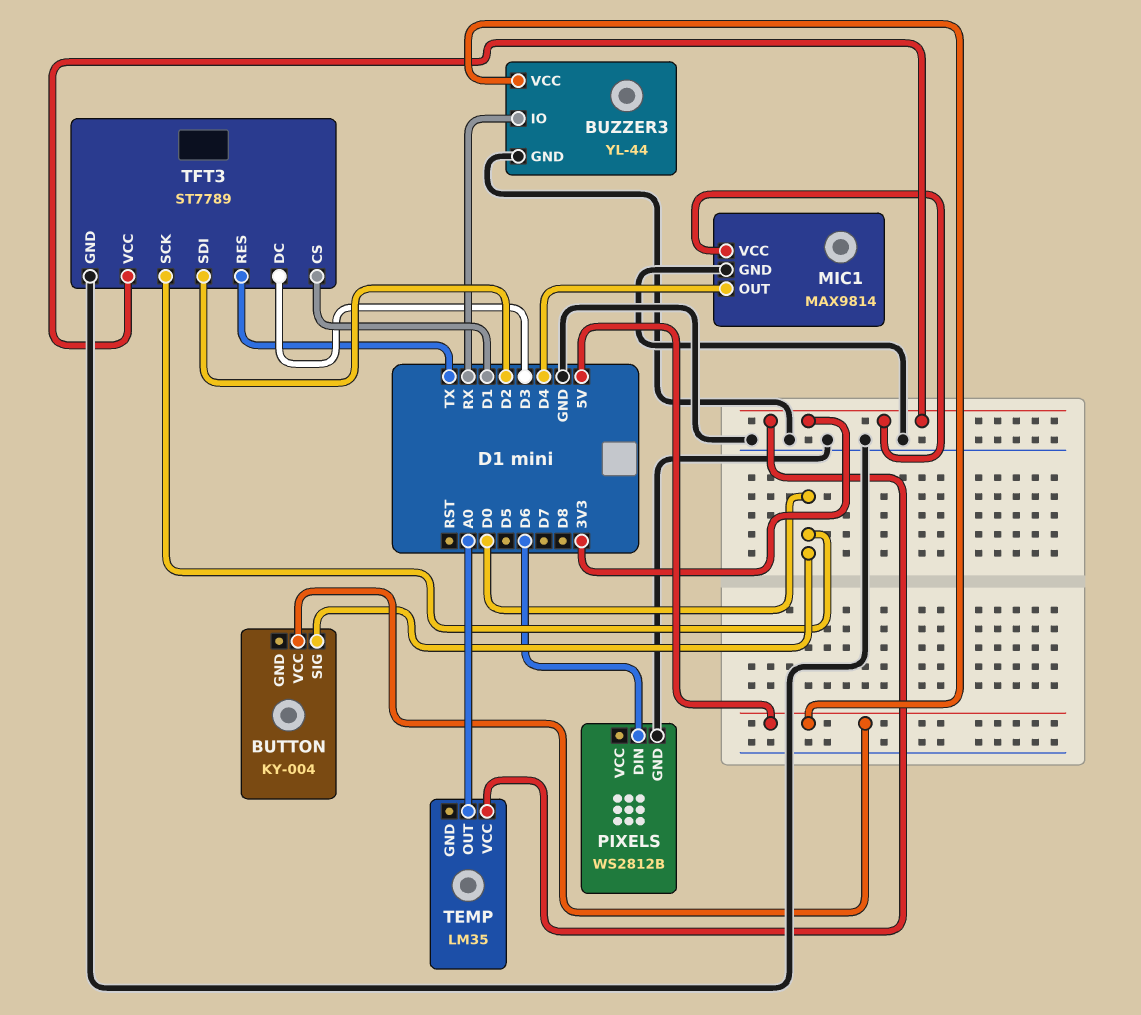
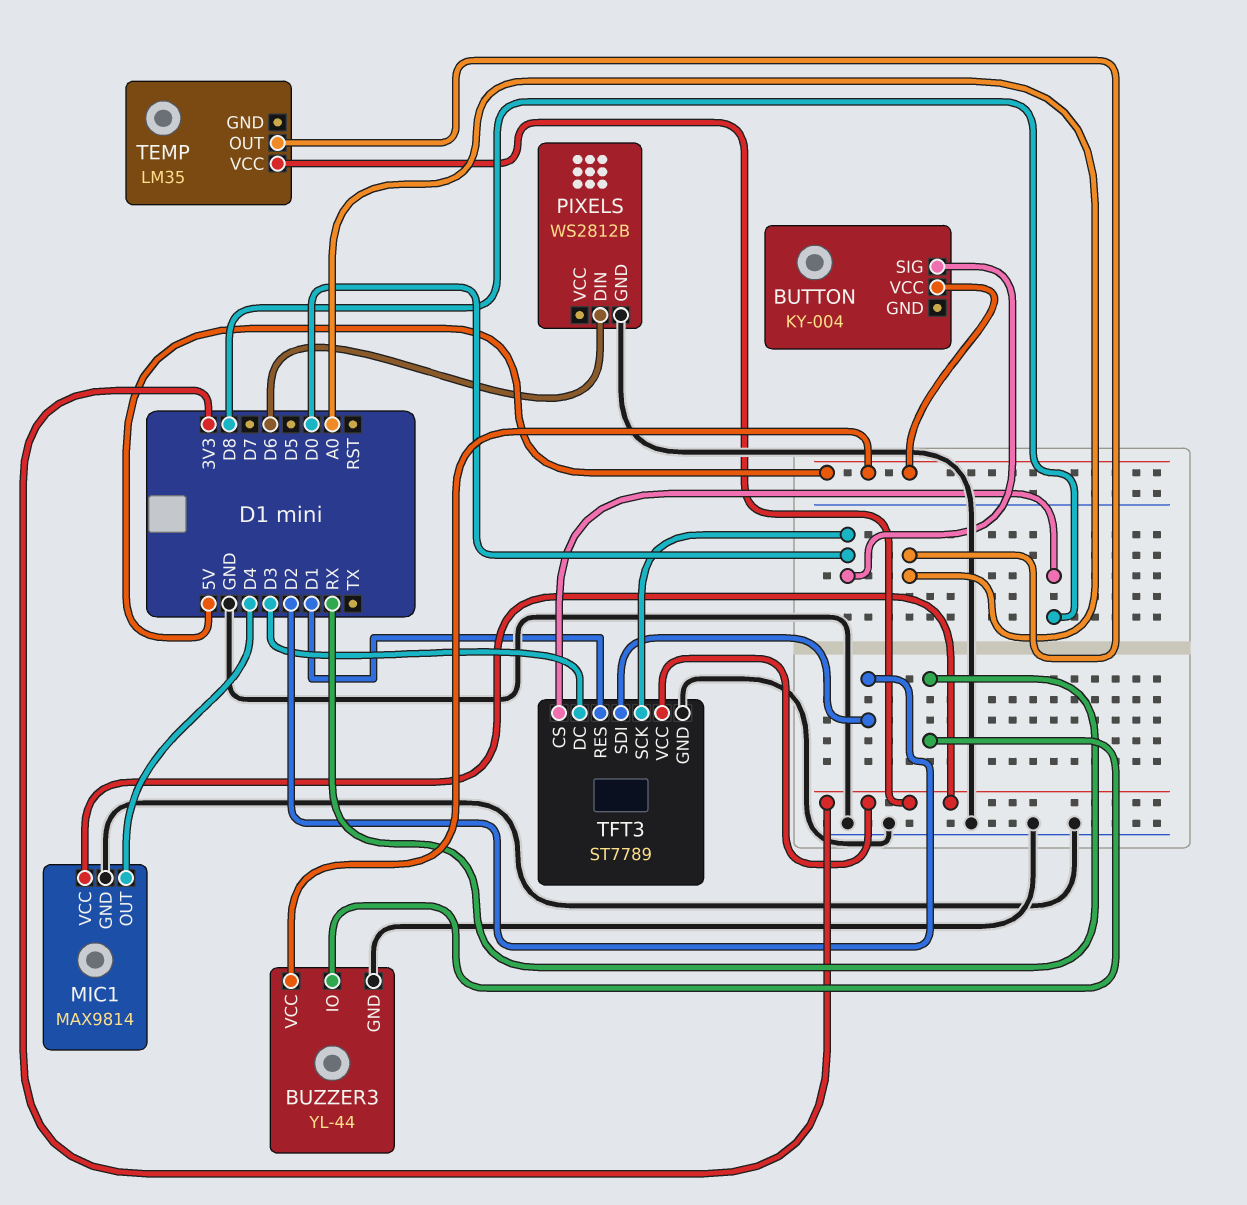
TFT3 pin CS: D1 -> D8
TFT3 pin RES: TX -> D1

